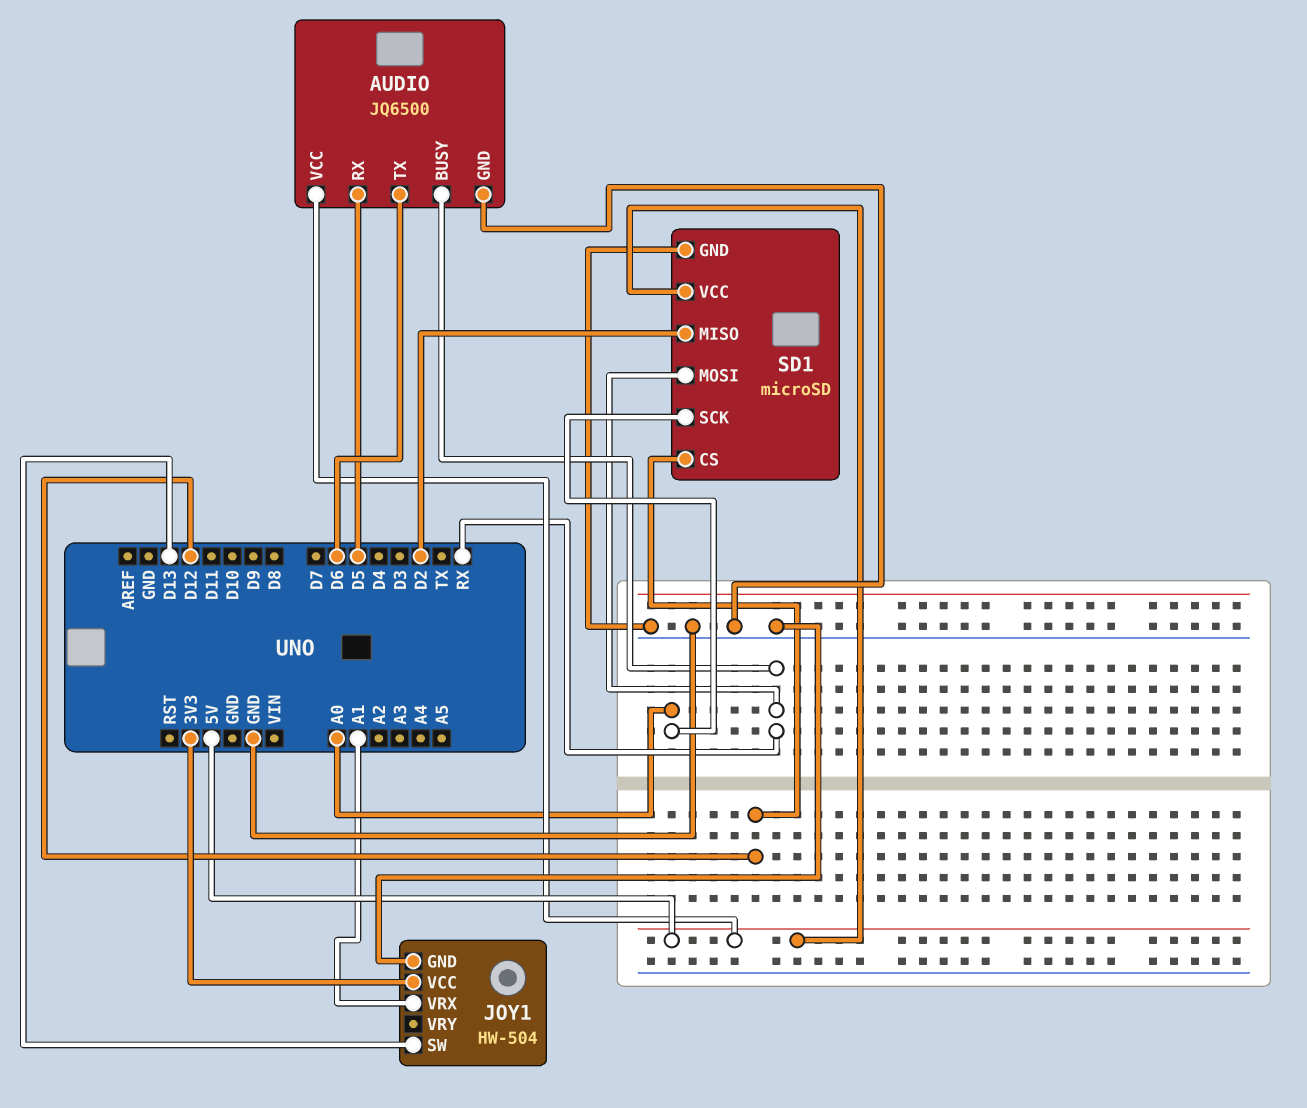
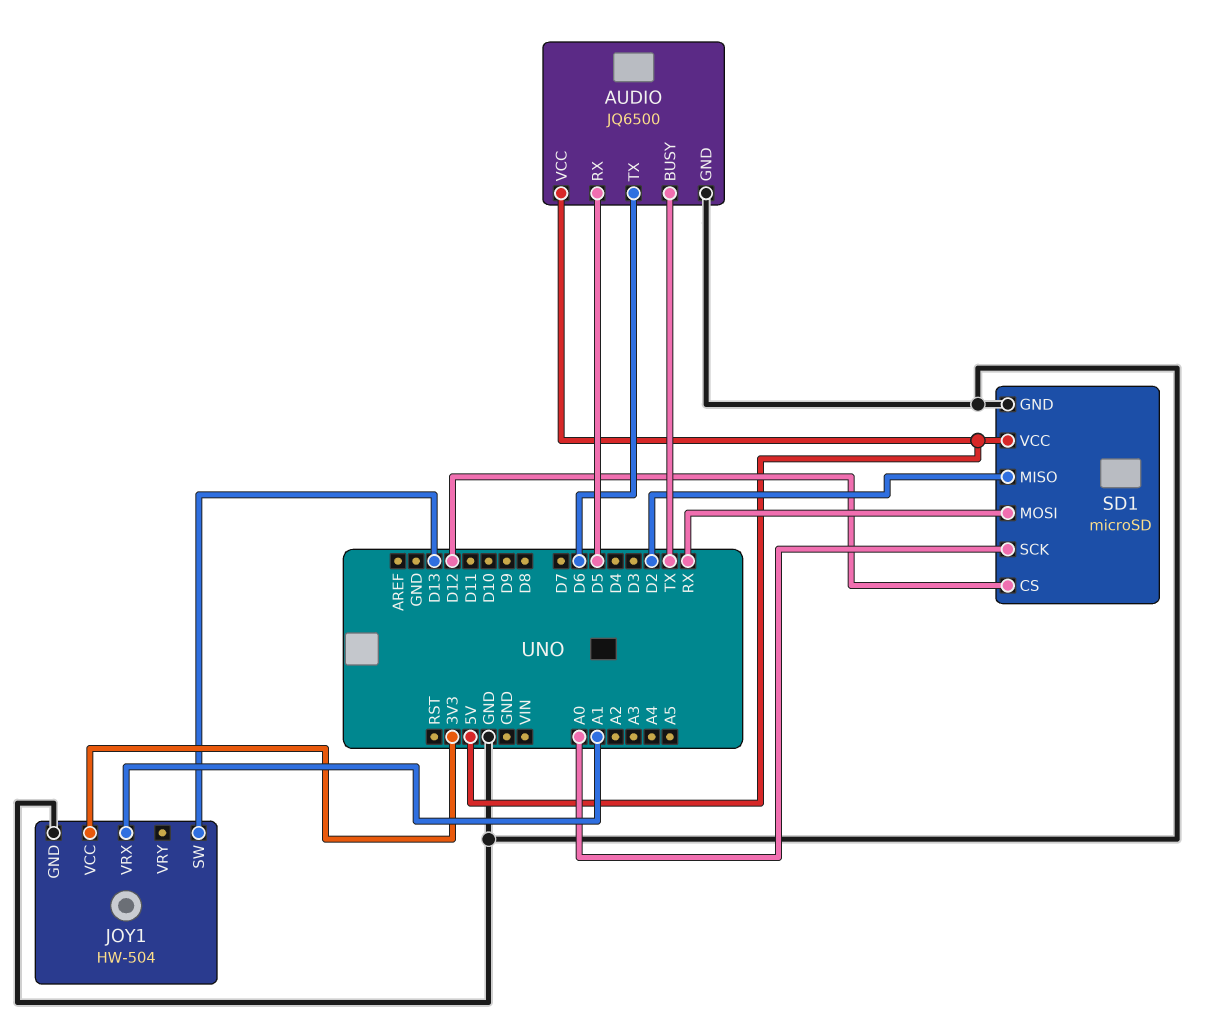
AUDIO pin BUSY: RX -> TX

